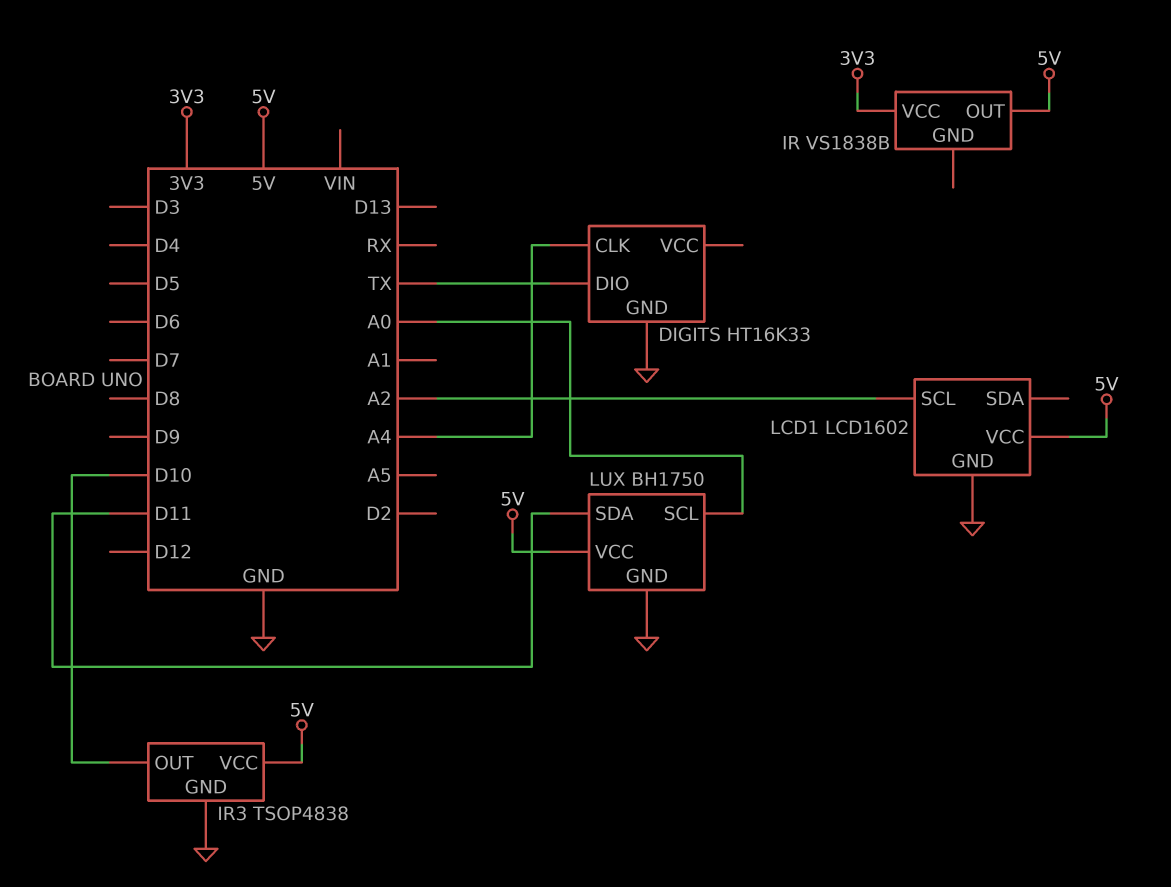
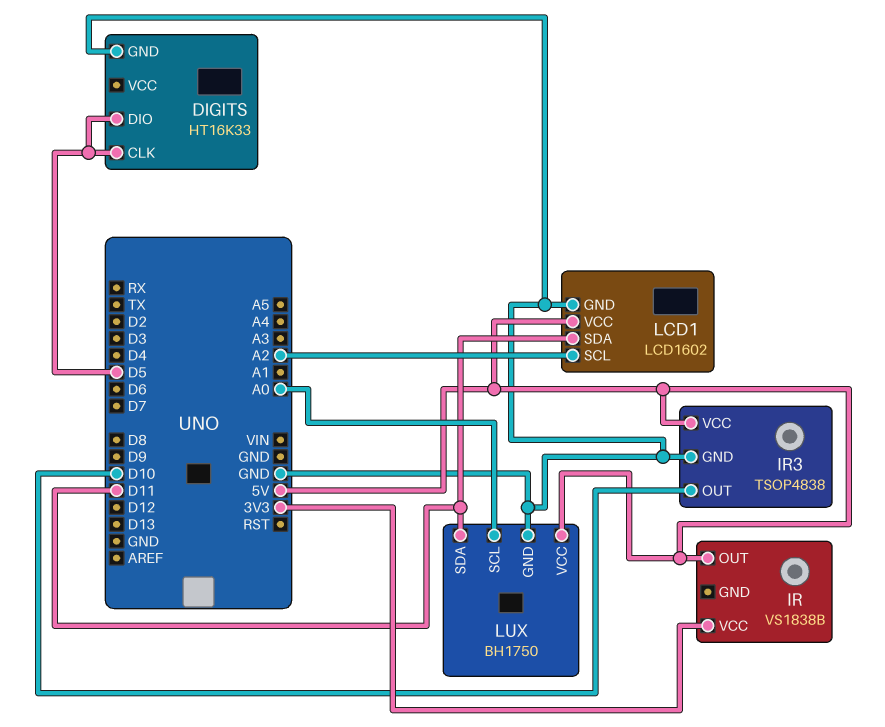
DIGITS pin CLK: A4 -> D5
DIGITS pin DIO: TX -> D5
LCD1 pin SDA: none -> D11

